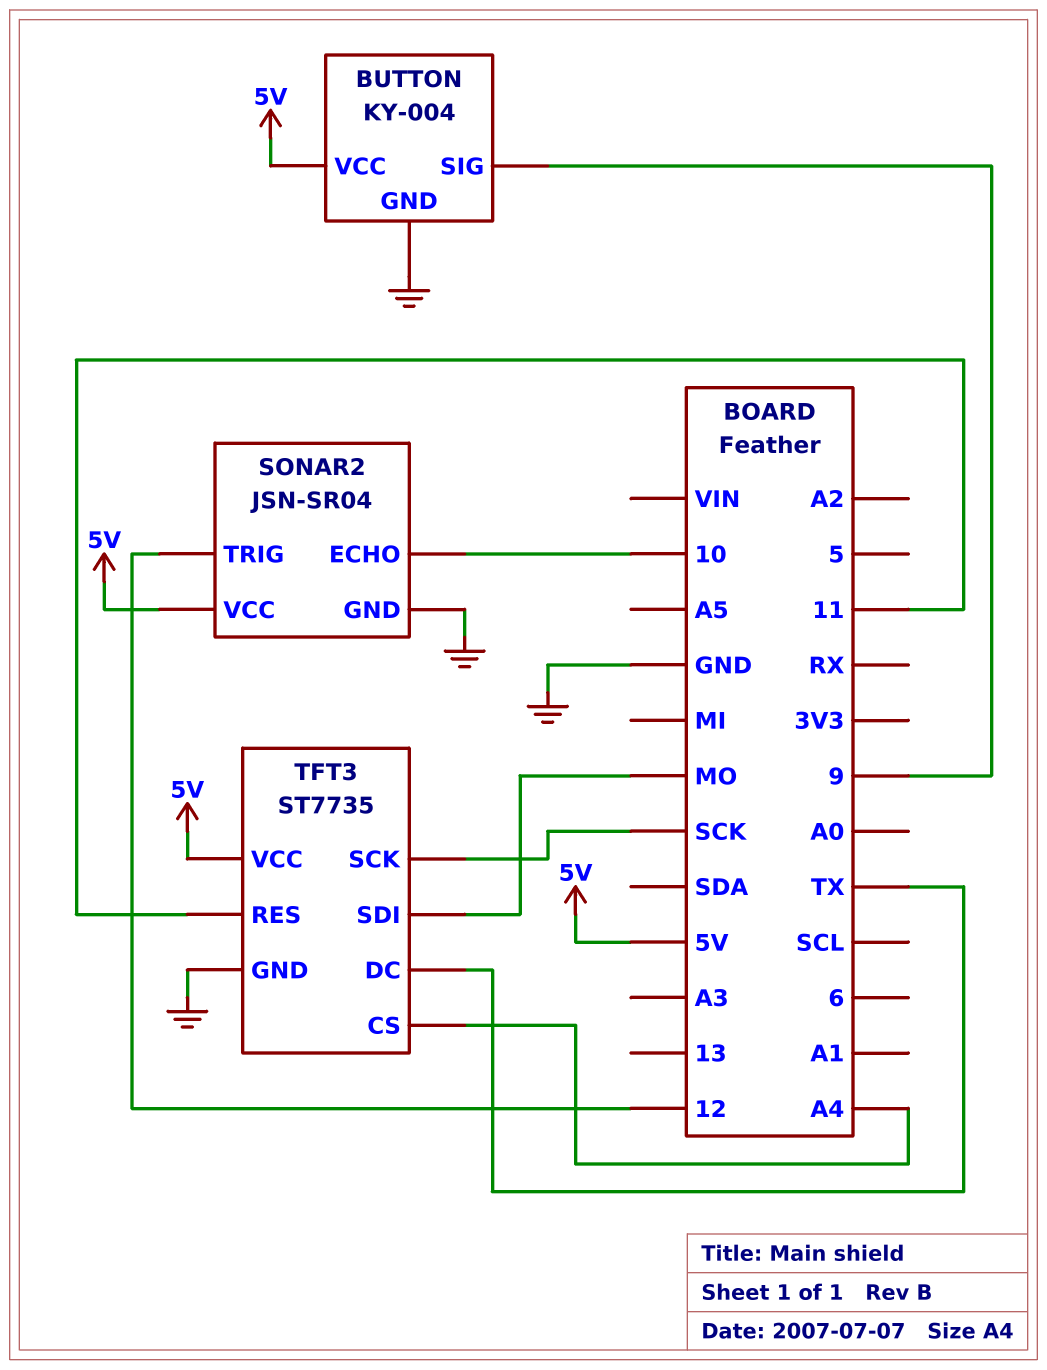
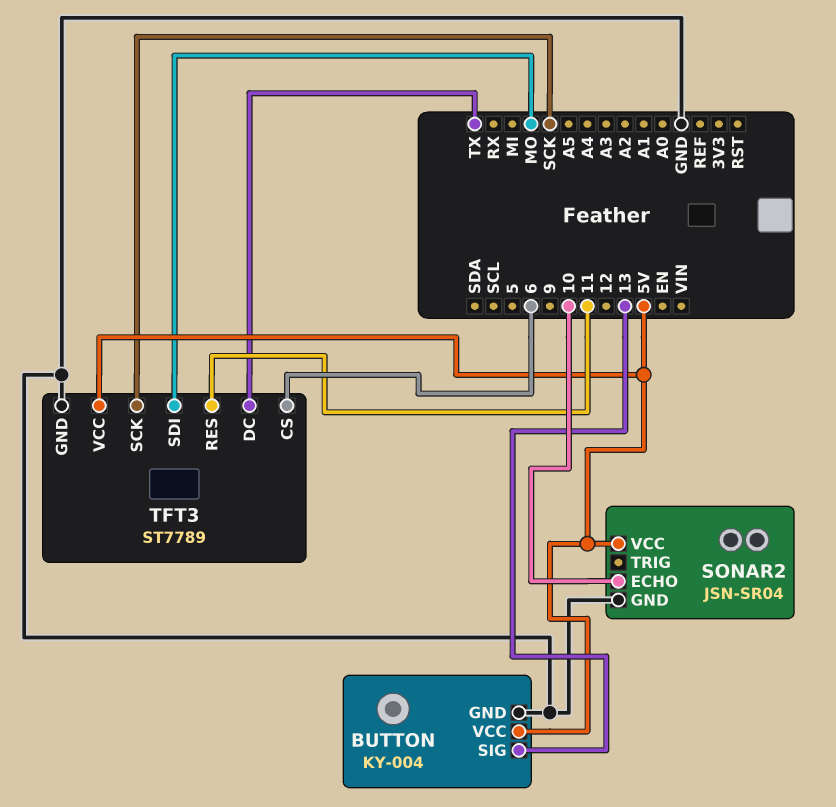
BUTTON pin SIG: 9 -> 13
SONAR2 pin TRIG: 12 -> none
TFT3: ST7735 -> ST7789
TFT3 pin CS: A4 -> 6

